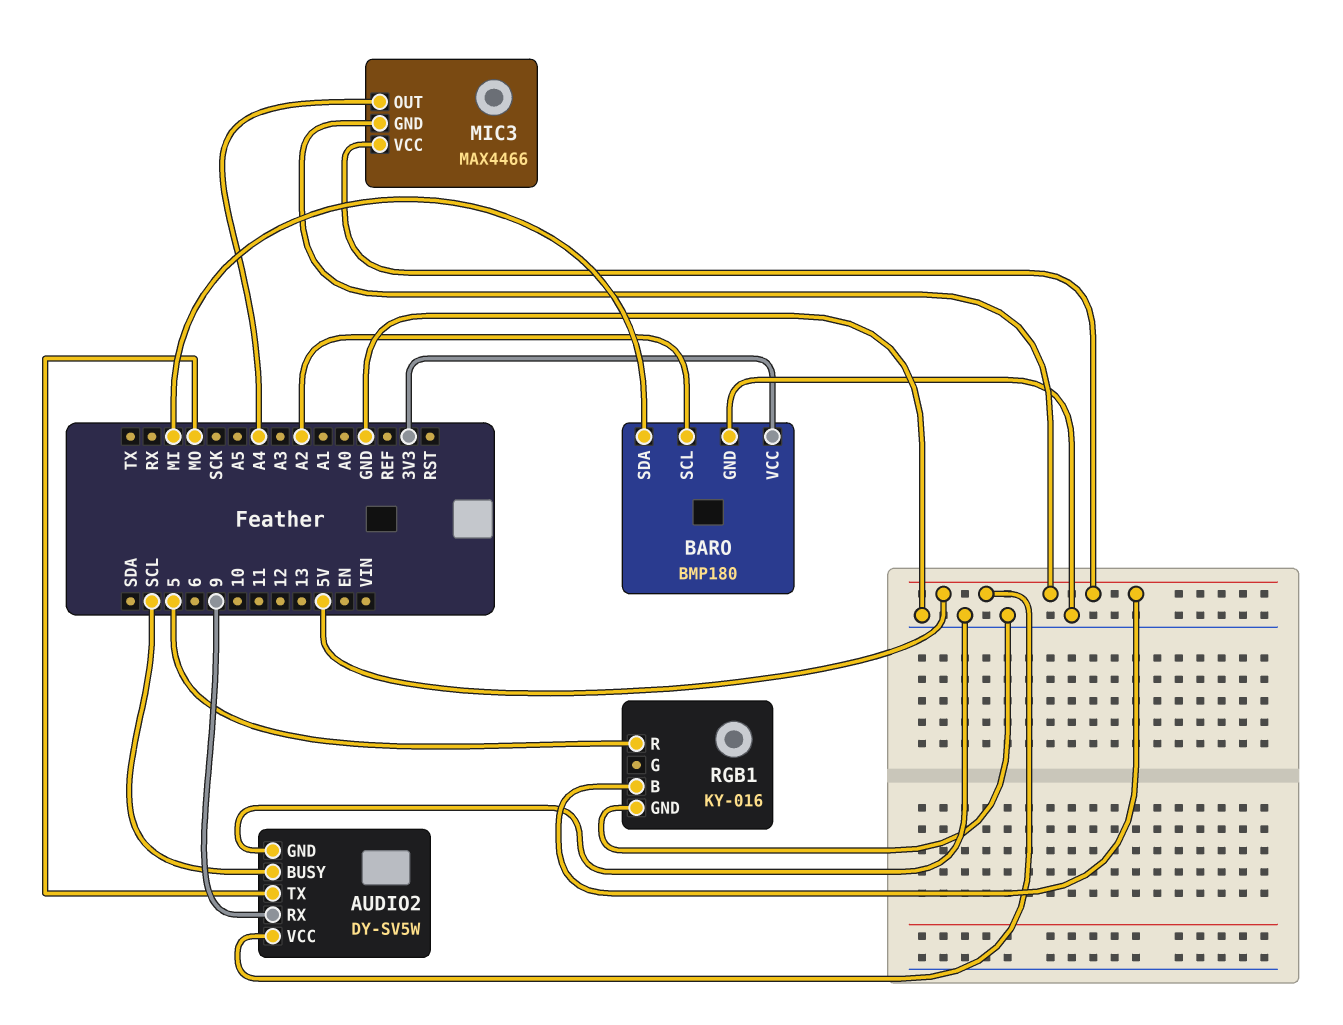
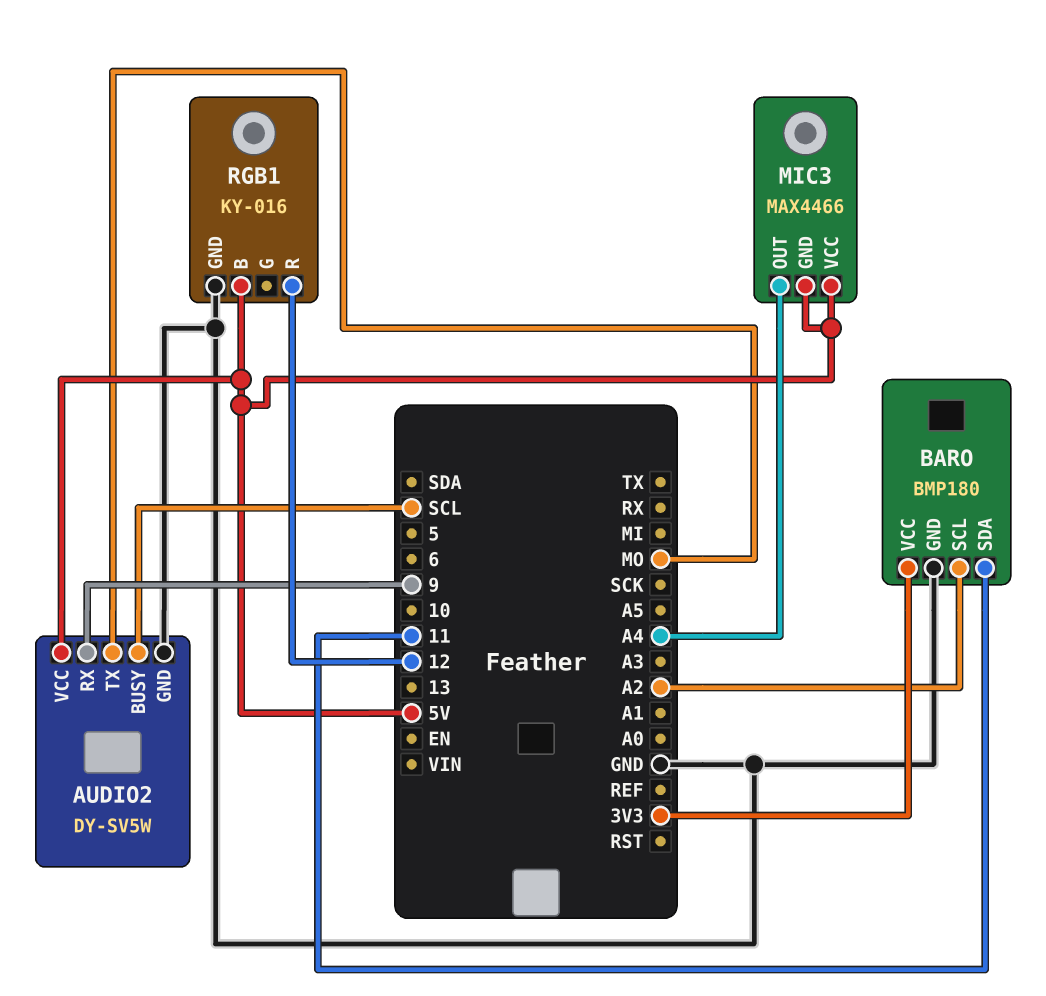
BARO pin SDA: MI -> 11
RGB1 pin R: 5 -> 12

